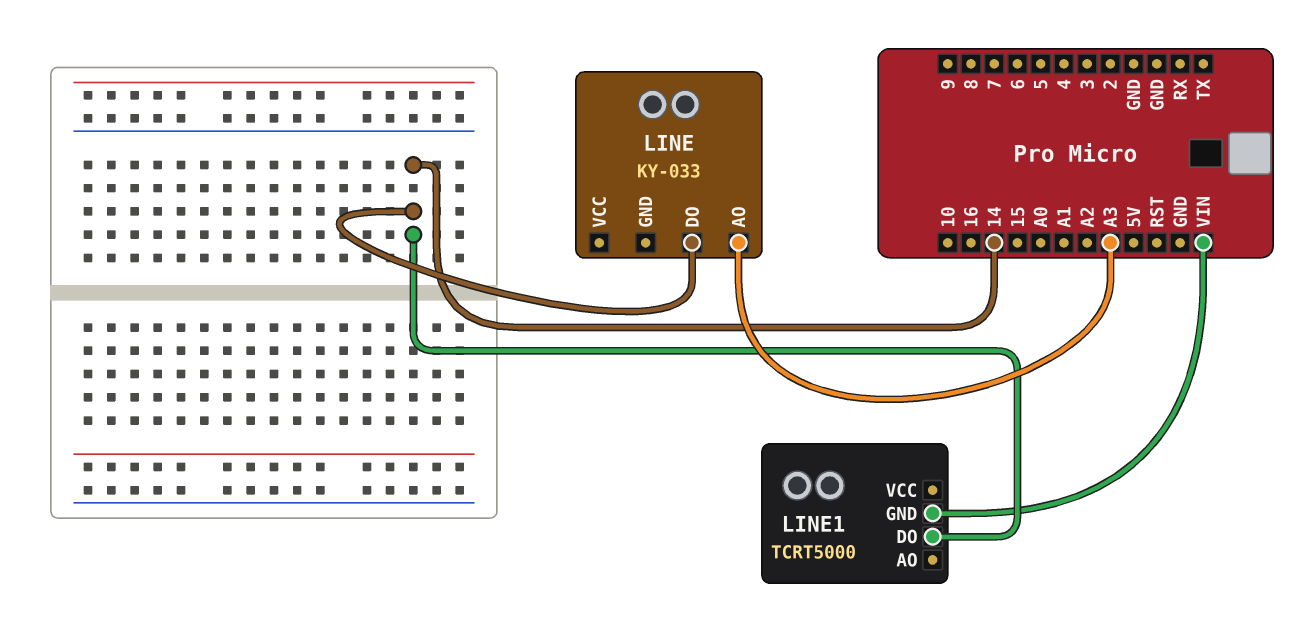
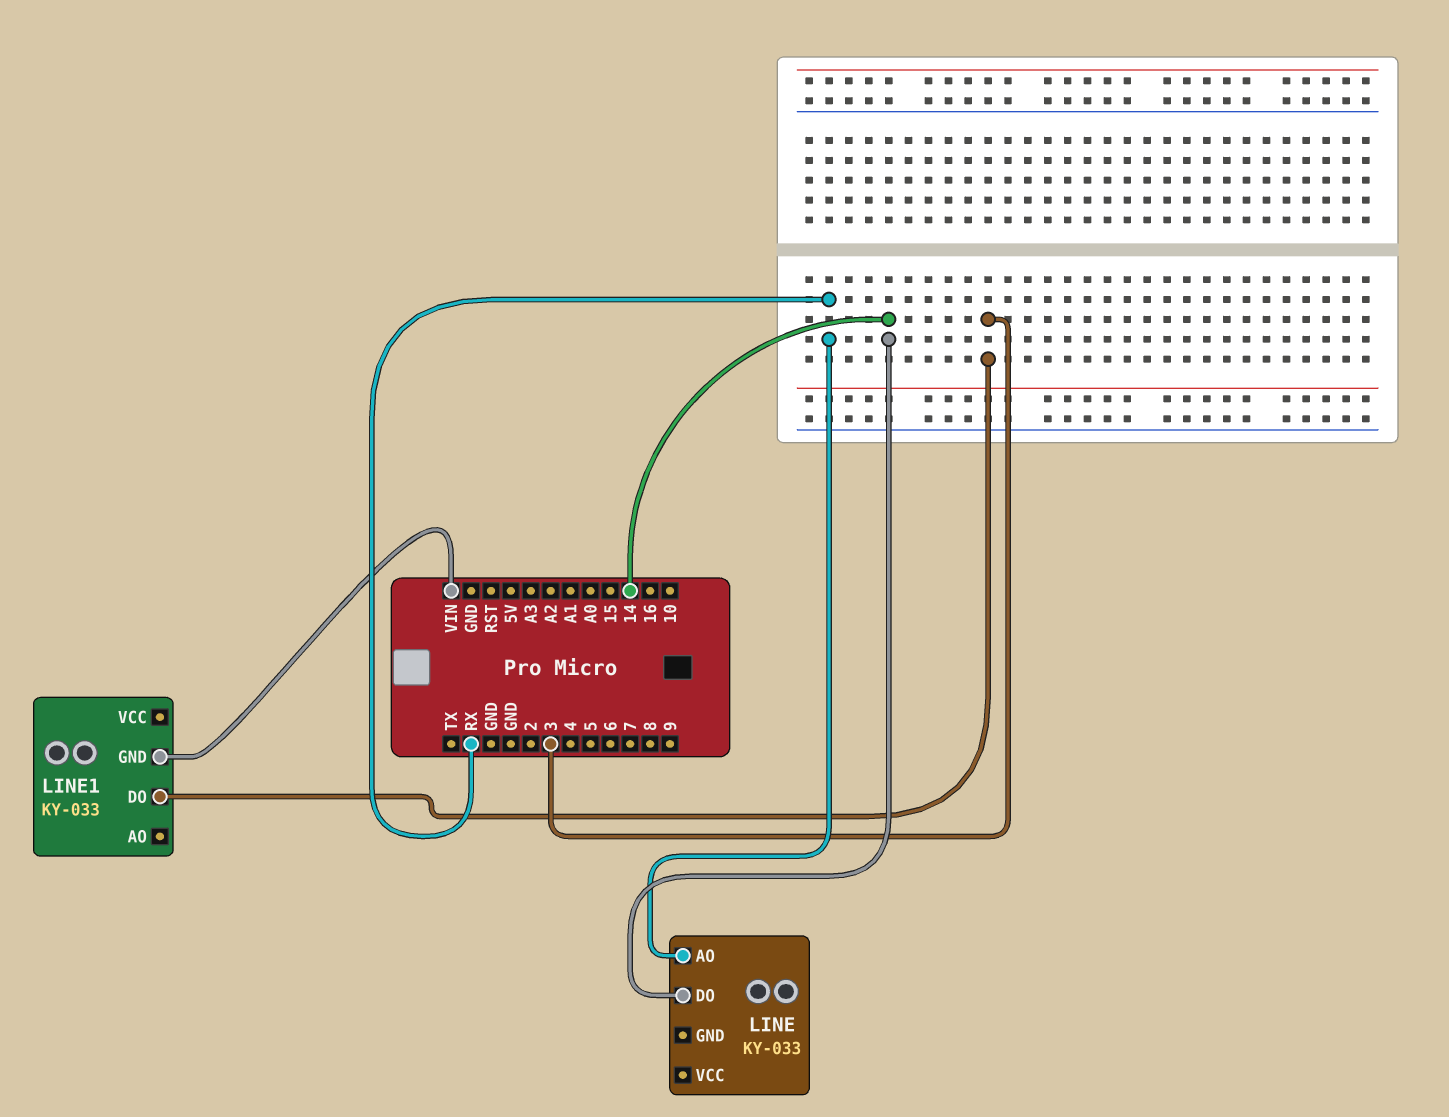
LINE pin AO: A3 -> RX
LINE1: TCRT5000 -> KY-033
LINE1 pin DO: 14 -> 3

